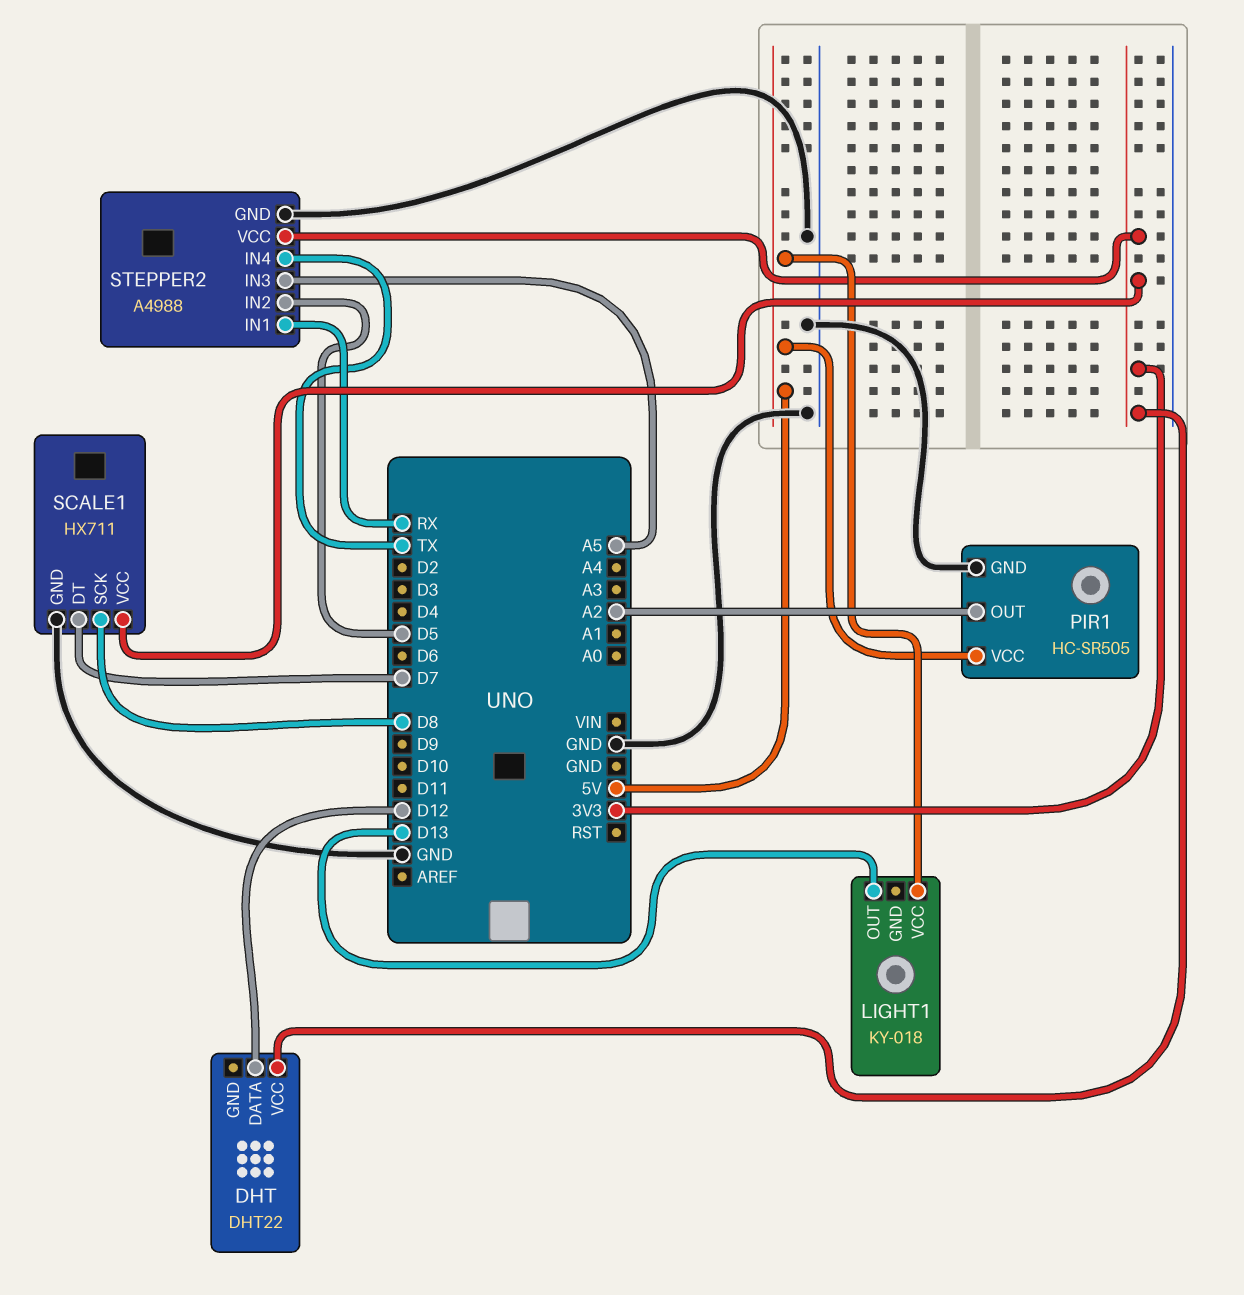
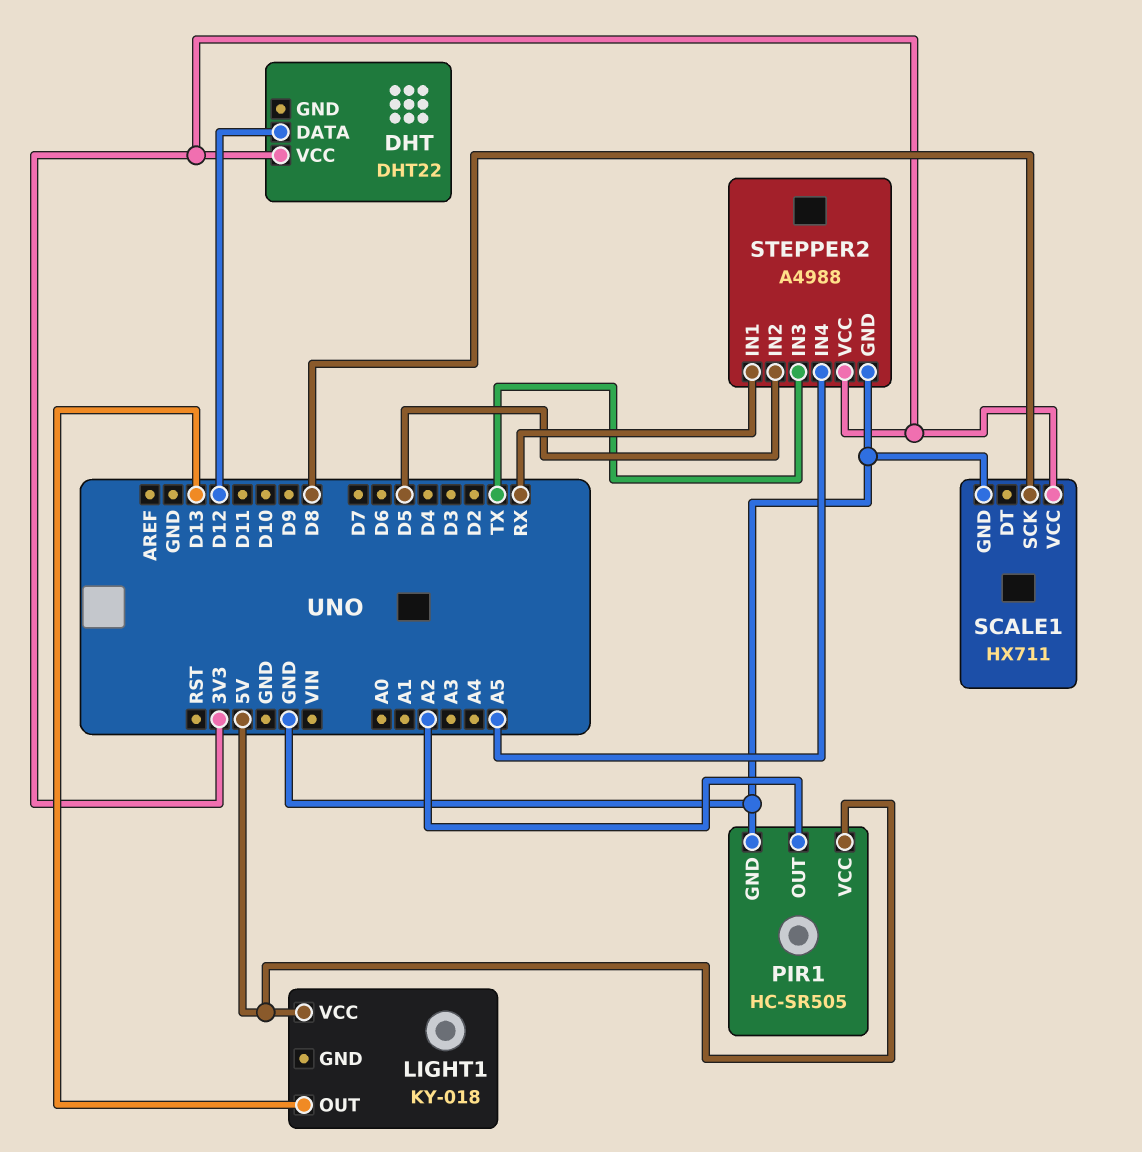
SCALE1 pin DT: D7 -> none
STEPPER2 pin IN3: A5 -> TX
STEPPER2 pin IN4: TX -> A5

